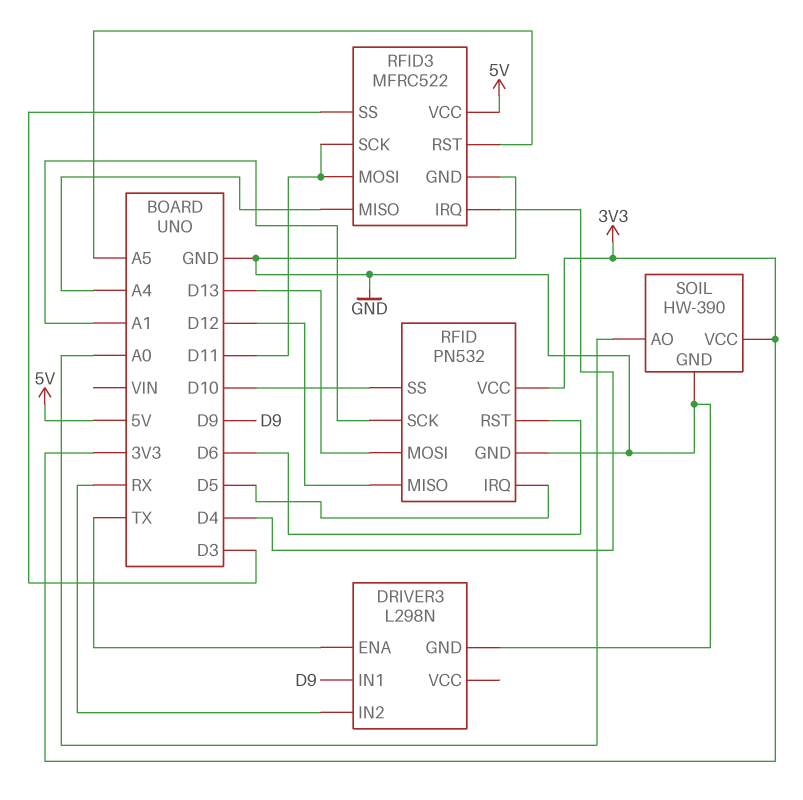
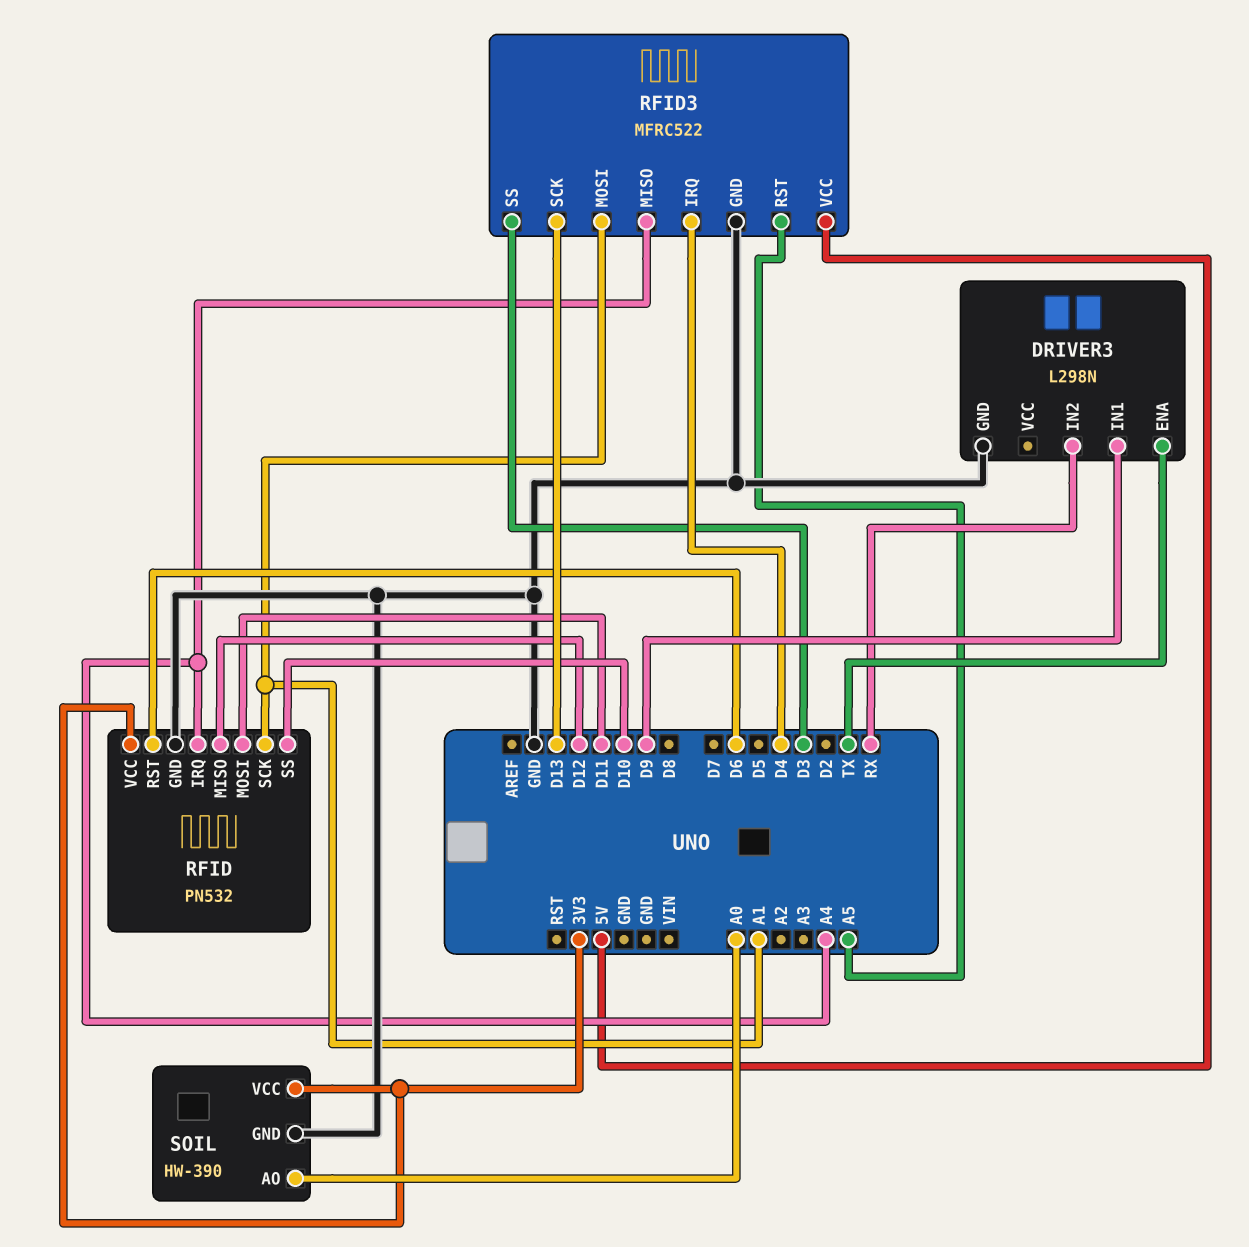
RFID pin IRQ: D5 -> A4
RFID pin MOSI: D13 -> D11
RFID3 pin MOSI: D11 -> A1
RFID3 pin SCK: D11 -> D13

